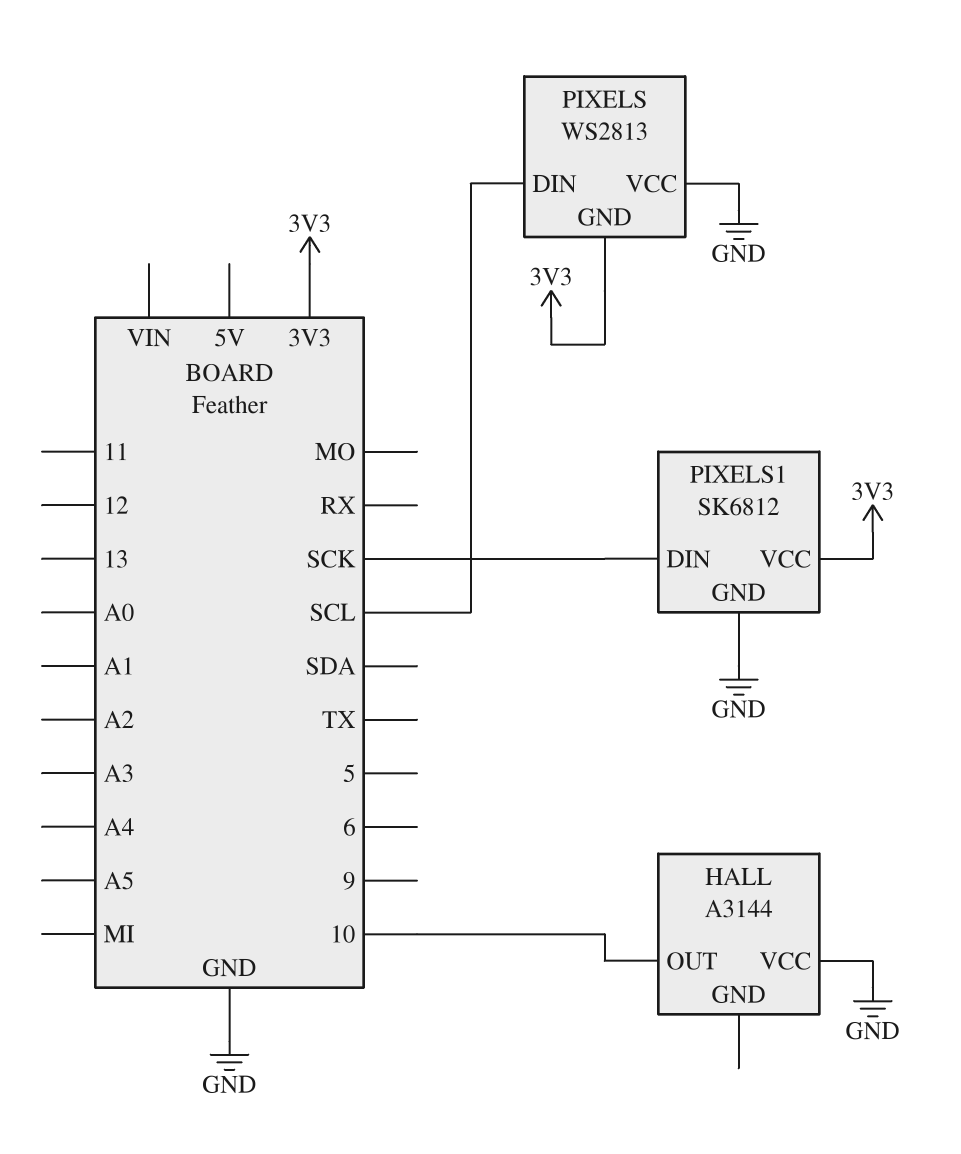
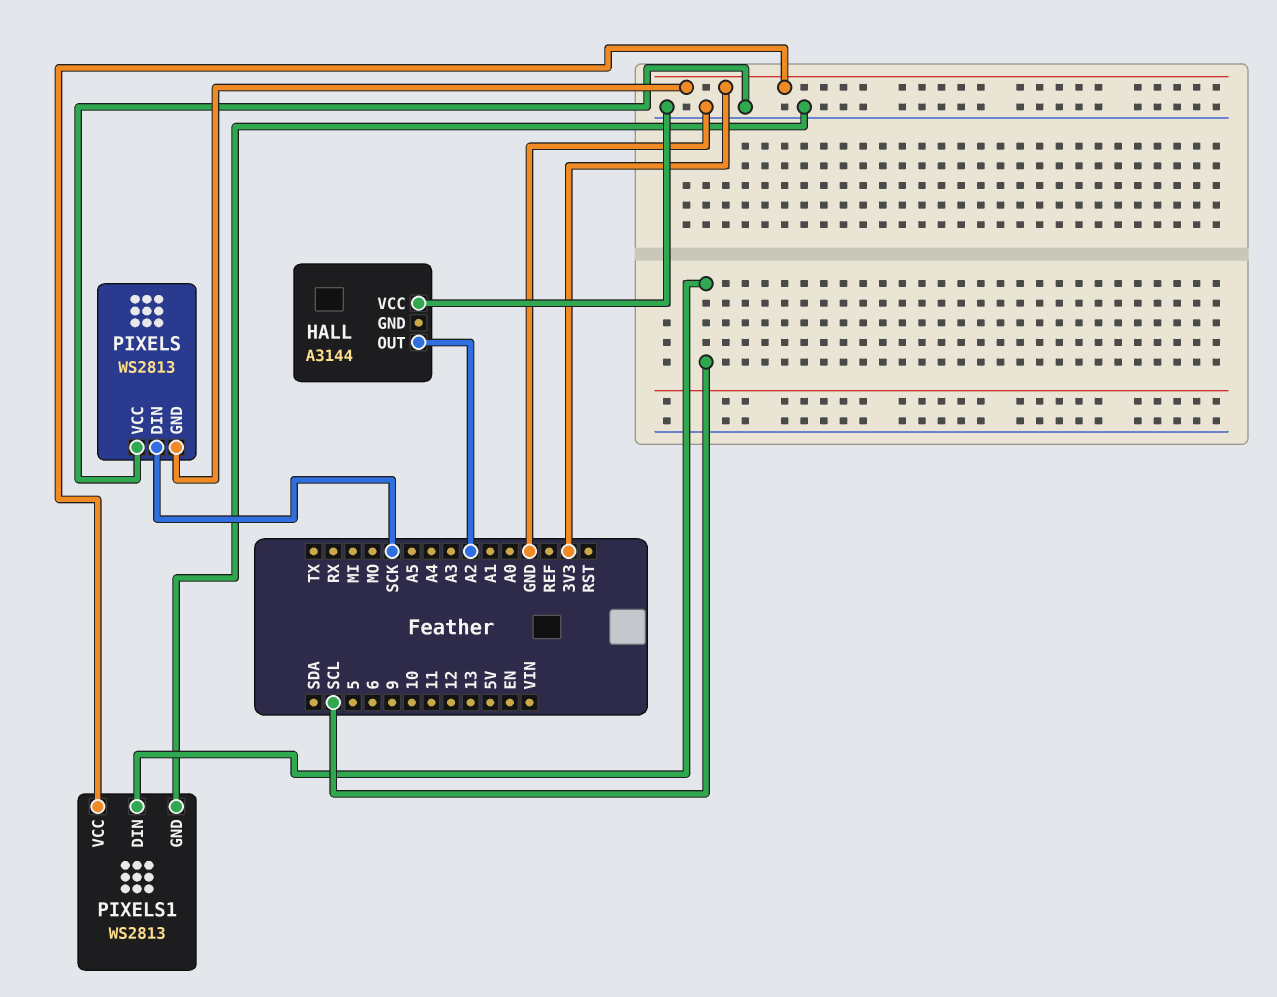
HALL pin OUT: 10 -> A2
PIXELS pin DIN: SCL -> SCK
PIXELS1: SK6812 -> WS2813
PIXELS1 pin DIN: SCK -> SCL

